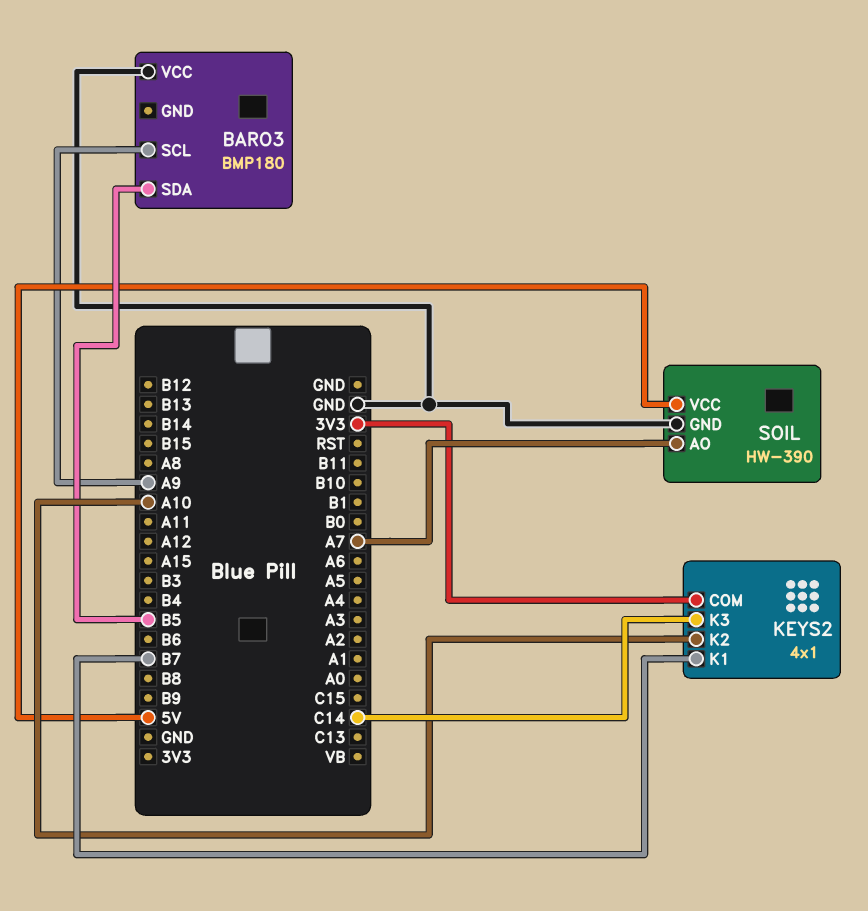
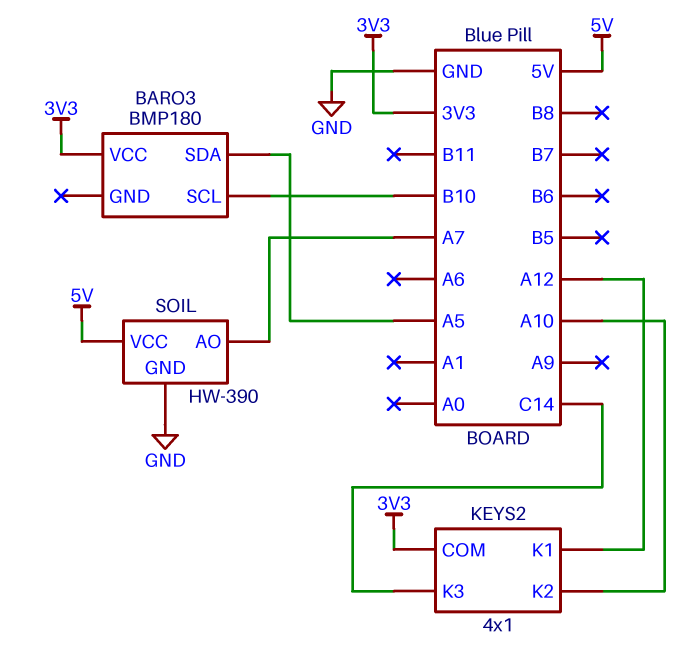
BARO3 pin SCL: A9 -> B10
BARO3 pin SDA: B5 -> A5
BARO3 pin VCC: GND -> 3V3
KEYS2 pin K1: B7 -> A12

